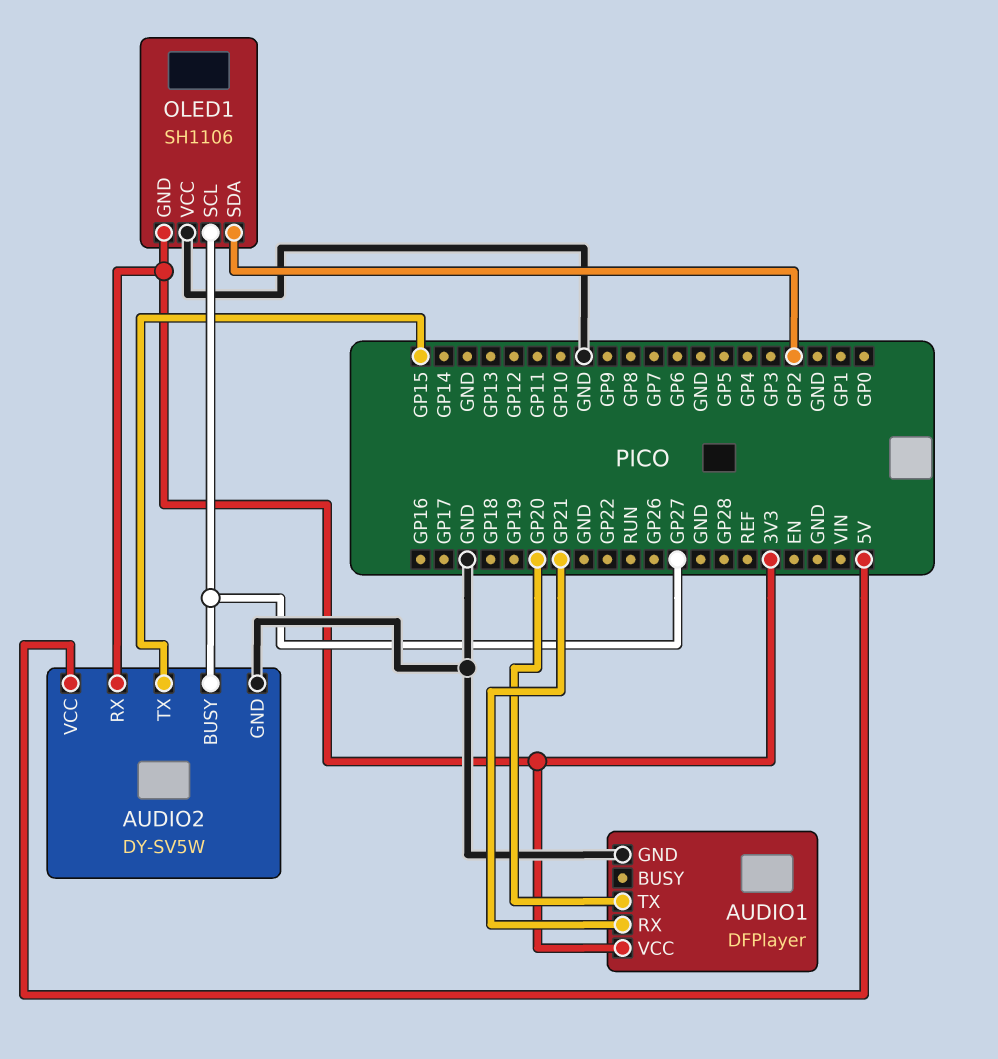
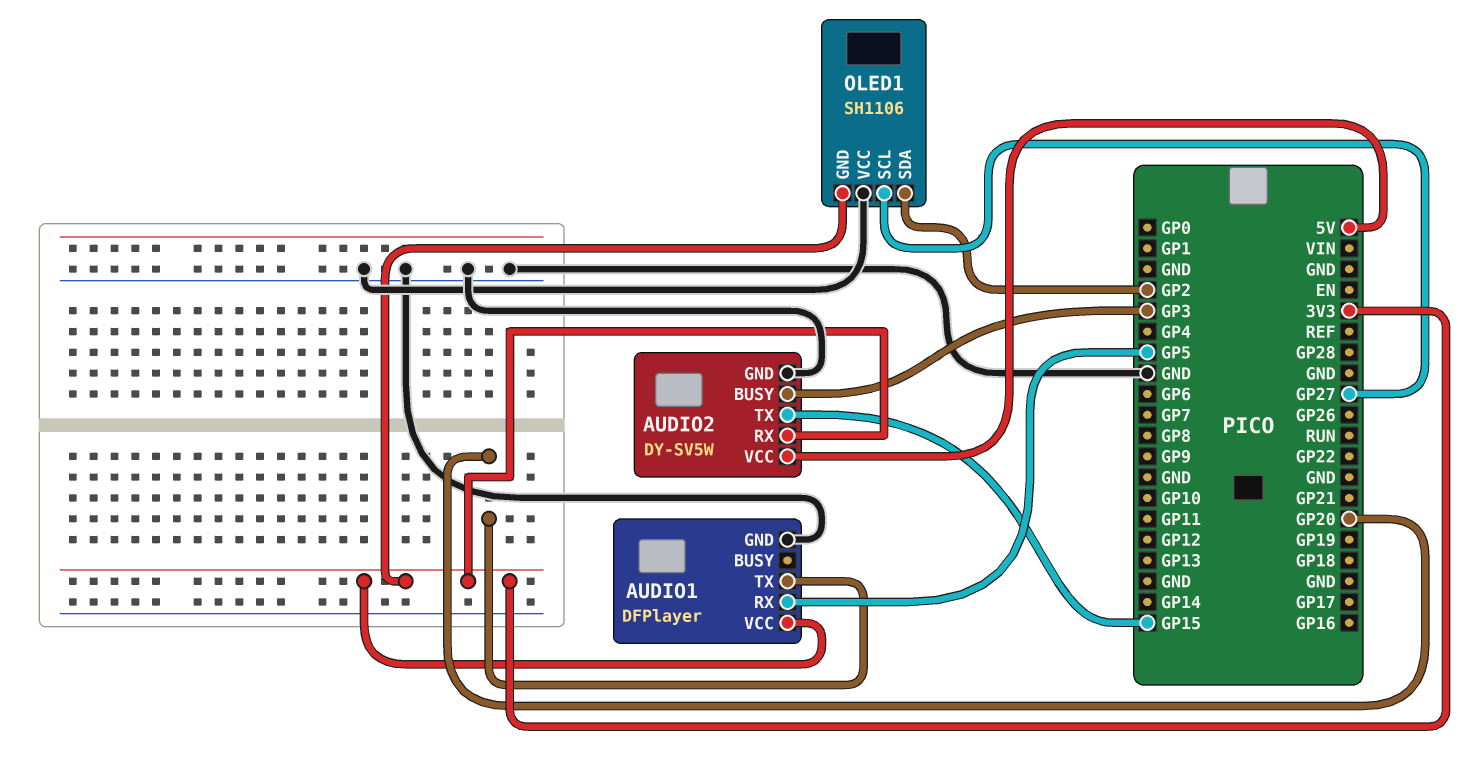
AUDIO1 pin RX: GP21 -> GP5
AUDIO2 pin BUSY: GP27 -> GP3

